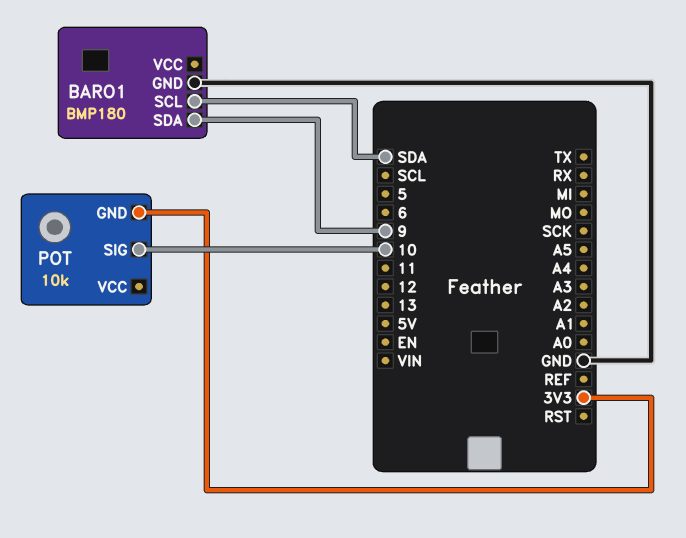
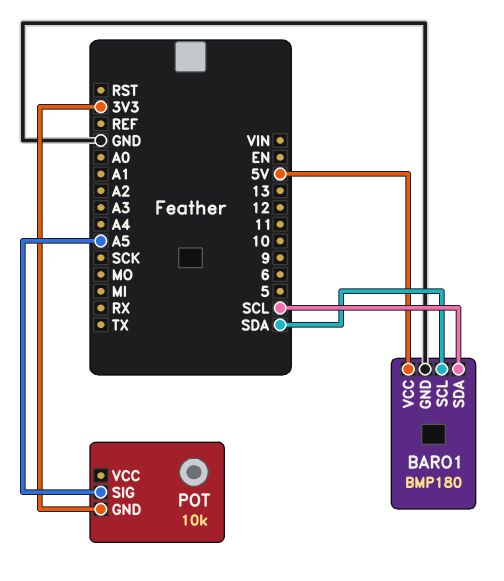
BARO1 pin SDA: 9 -> SCL
BARO1 pin VCC: none -> 5V
POT pin SIG: 10 -> A5

